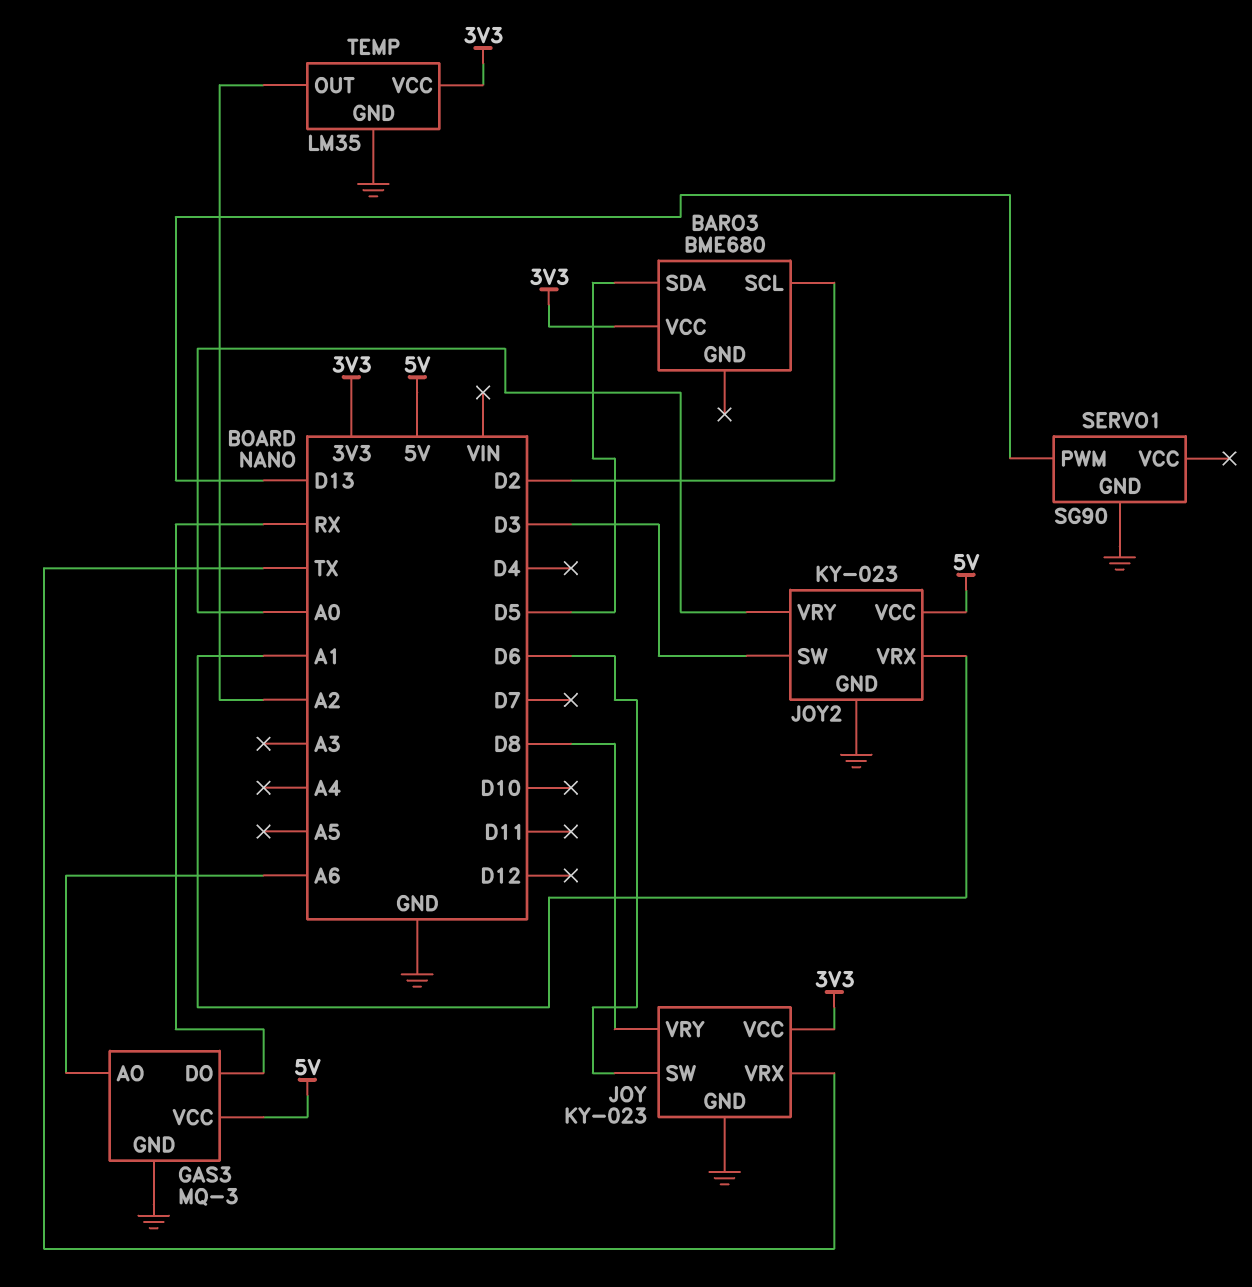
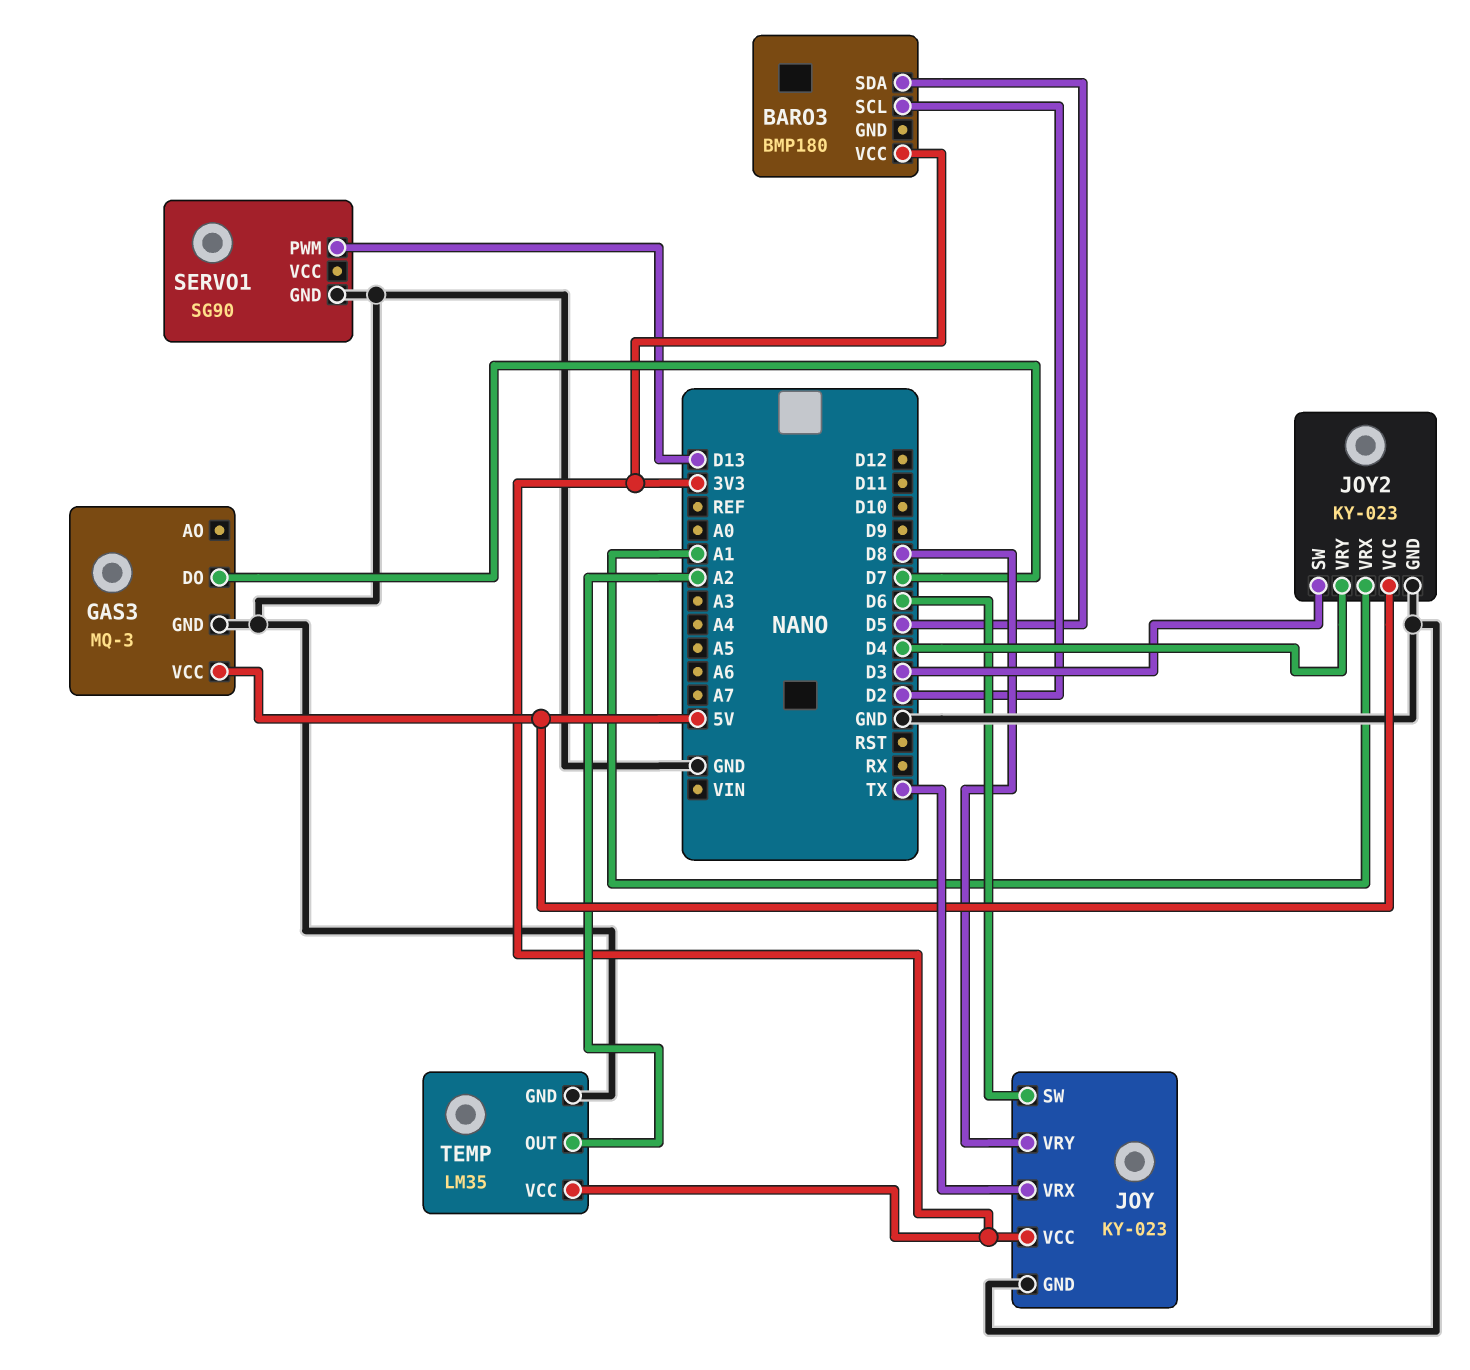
BARO3: BME680 -> BMP180
GAS3 pin AO: A6 -> none
GAS3 pin DO: RX -> D7
JOY2 pin VRY: A0 -> D4

